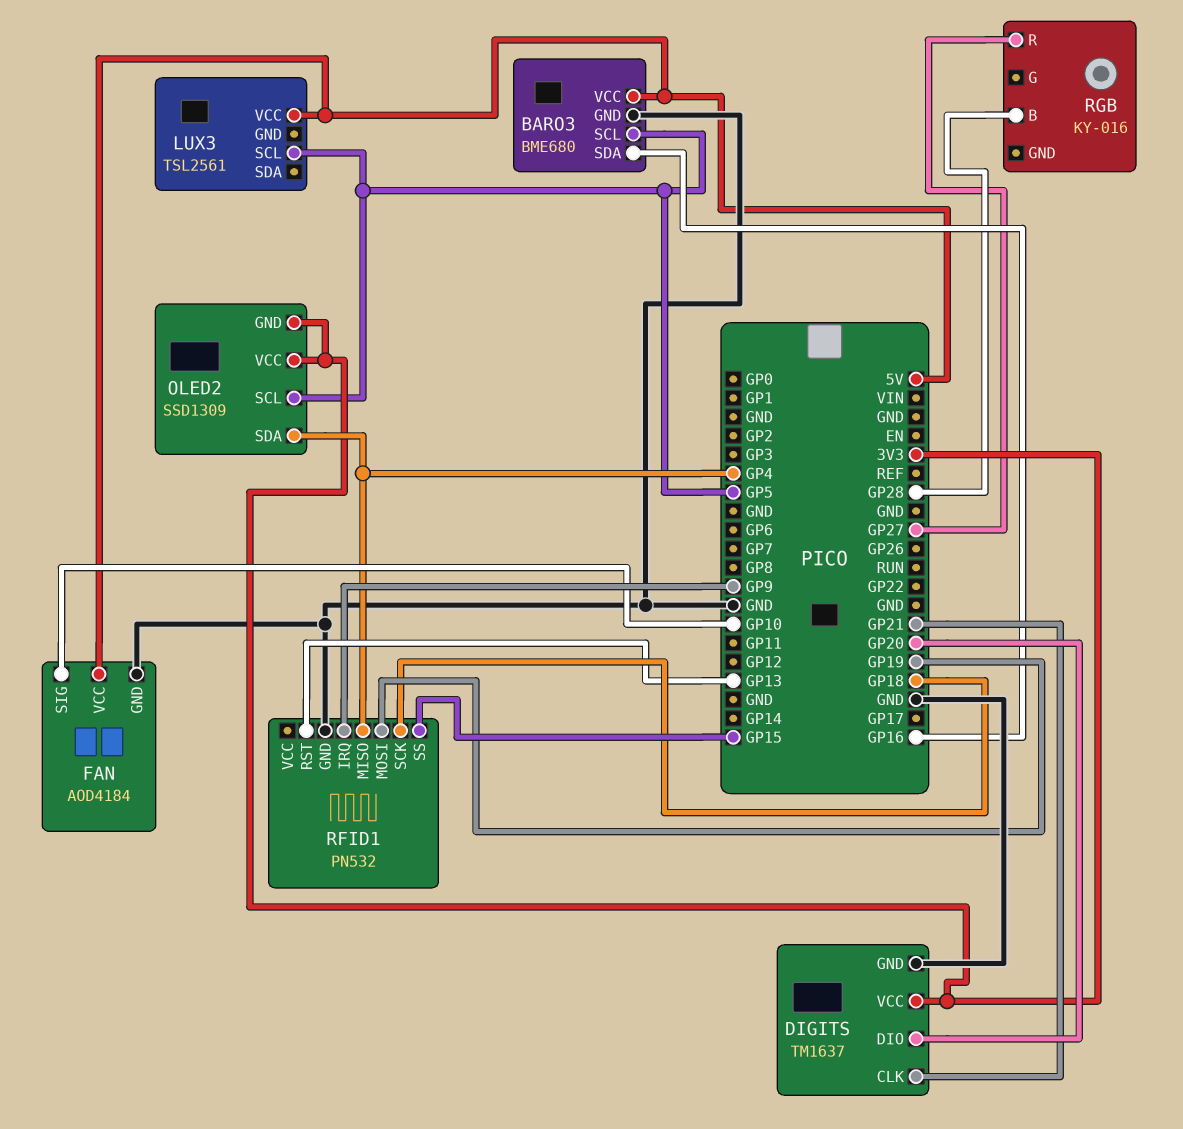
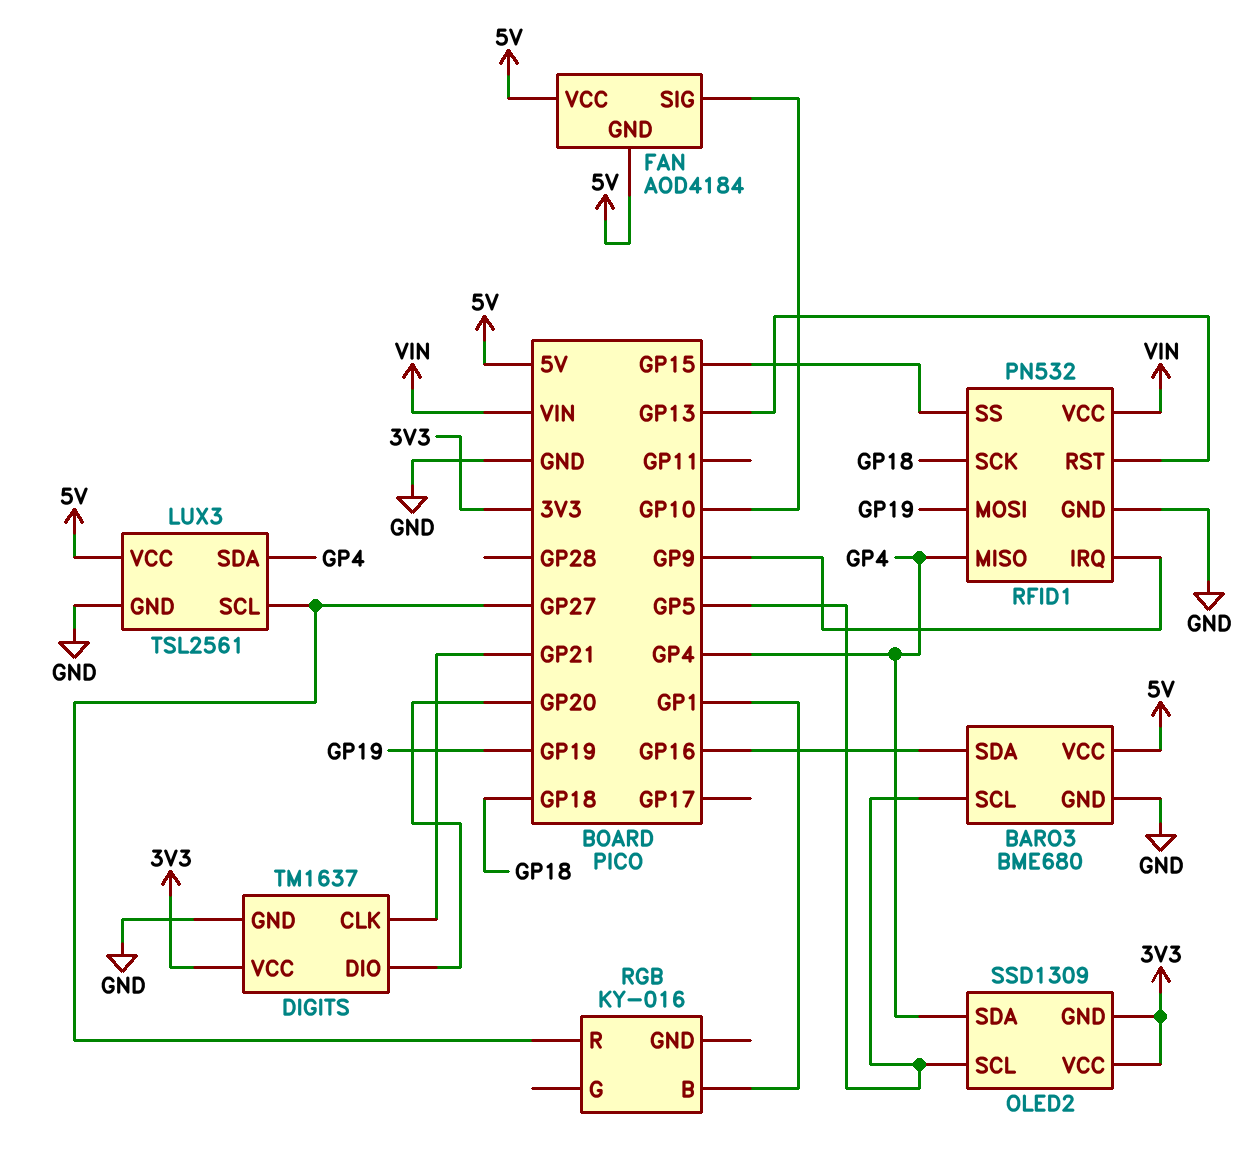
FAN pin GND: GND -> 5V
LUX3 pin GND: none -> GND
LUX3 pin SCL: GP5 -> GP27
LUX3 pin SDA: none -> GP4
RFID1 pin VCC: none -> VIN
RGB pin B: GP28 -> GP1

